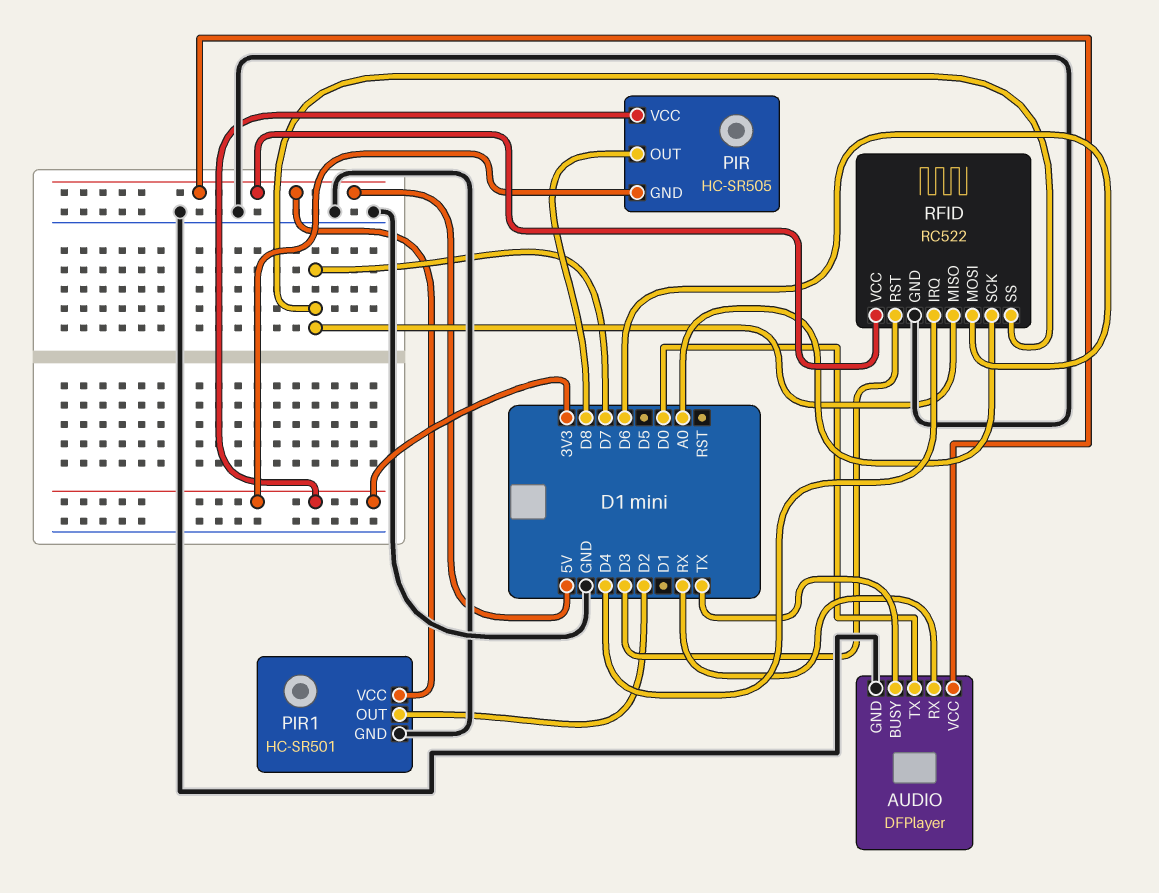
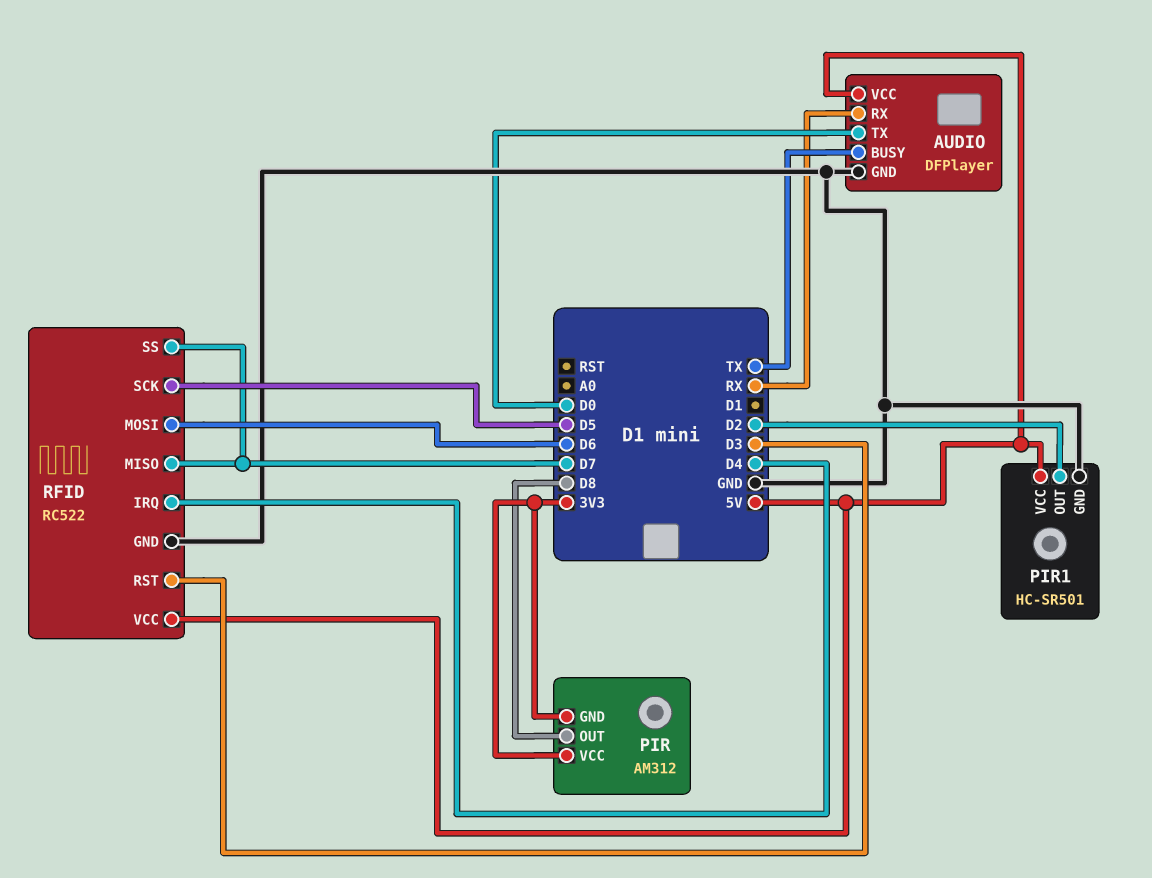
PIR: HC-SR505 -> AM312
RFID pin SCK: A0 -> D5

